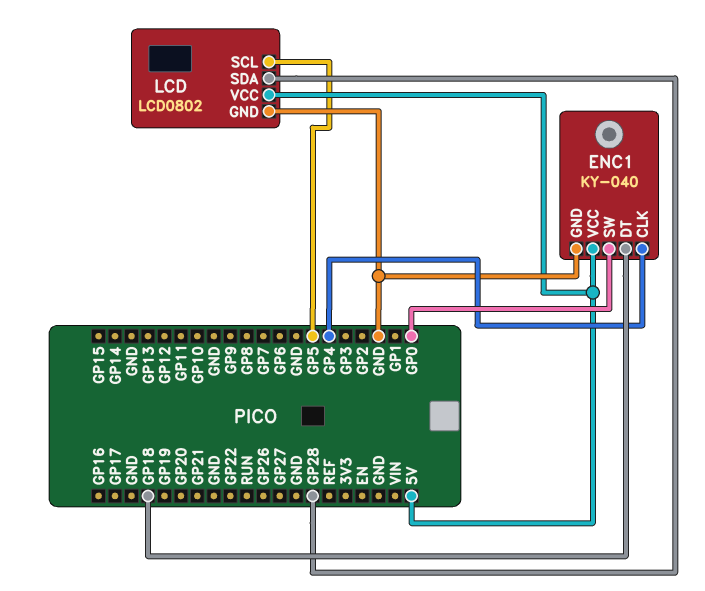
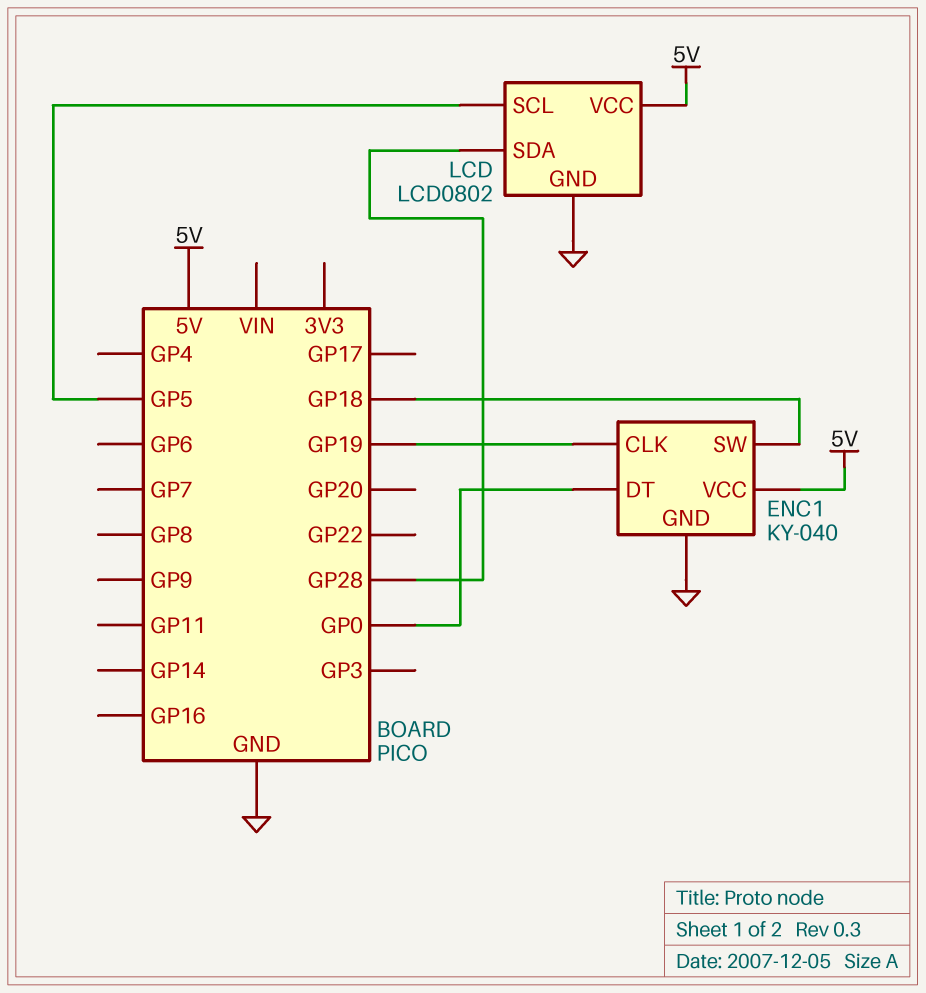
ENC1 pin CLK: GP4 -> GP19
ENC1 pin DT: GP18 -> GP0
ENC1 pin SW: GP0 -> GP18

